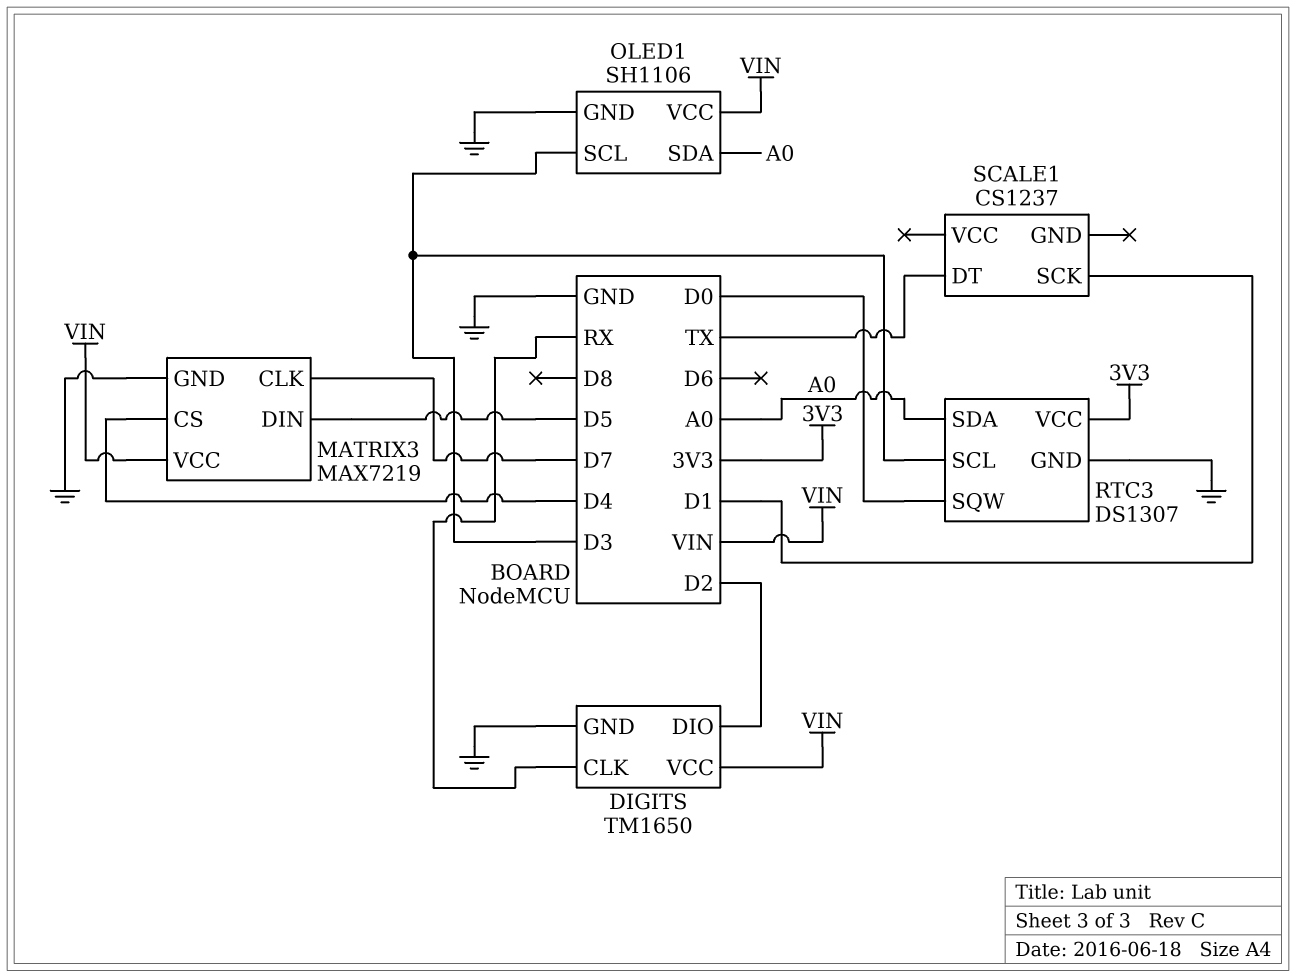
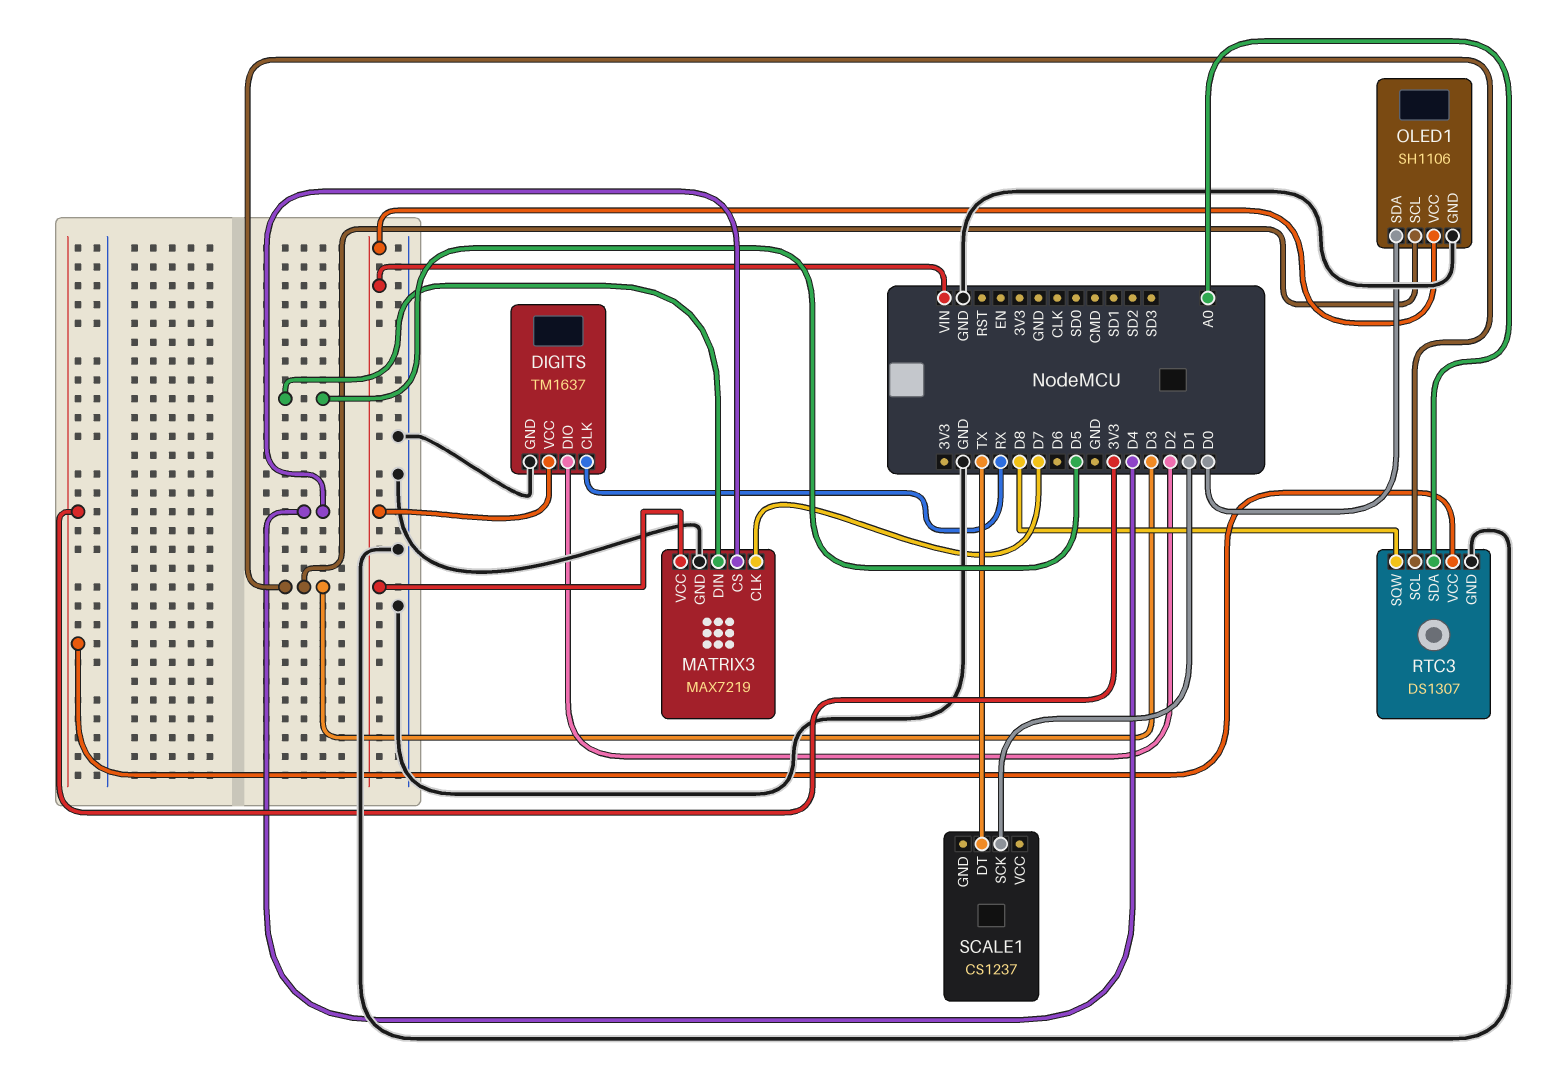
DIGITS: TM1650 -> TM1637
OLED1 pin SDA: A0 -> D0
RTC3 pin SQW: D0 -> D8

